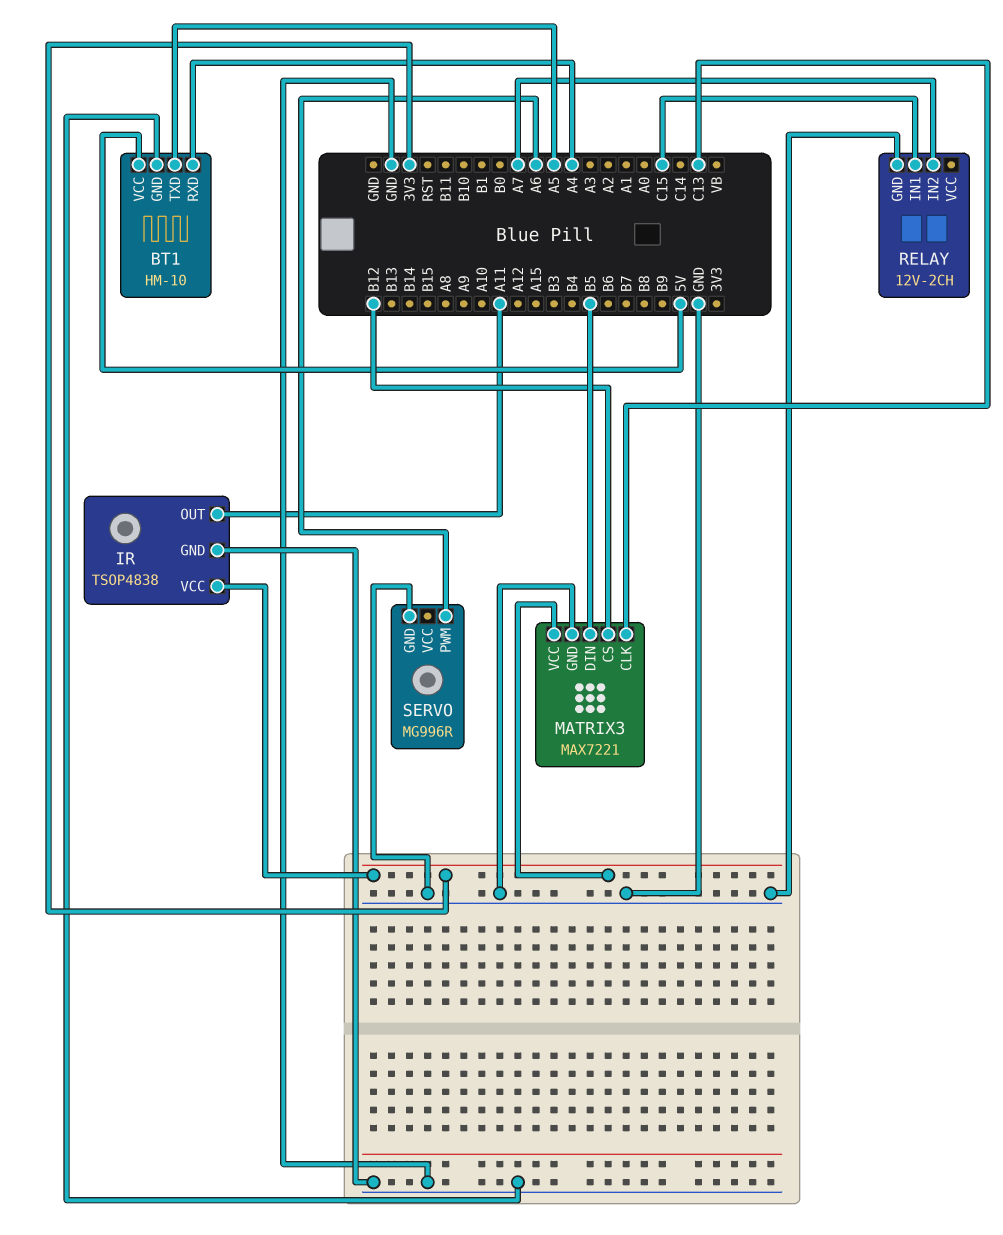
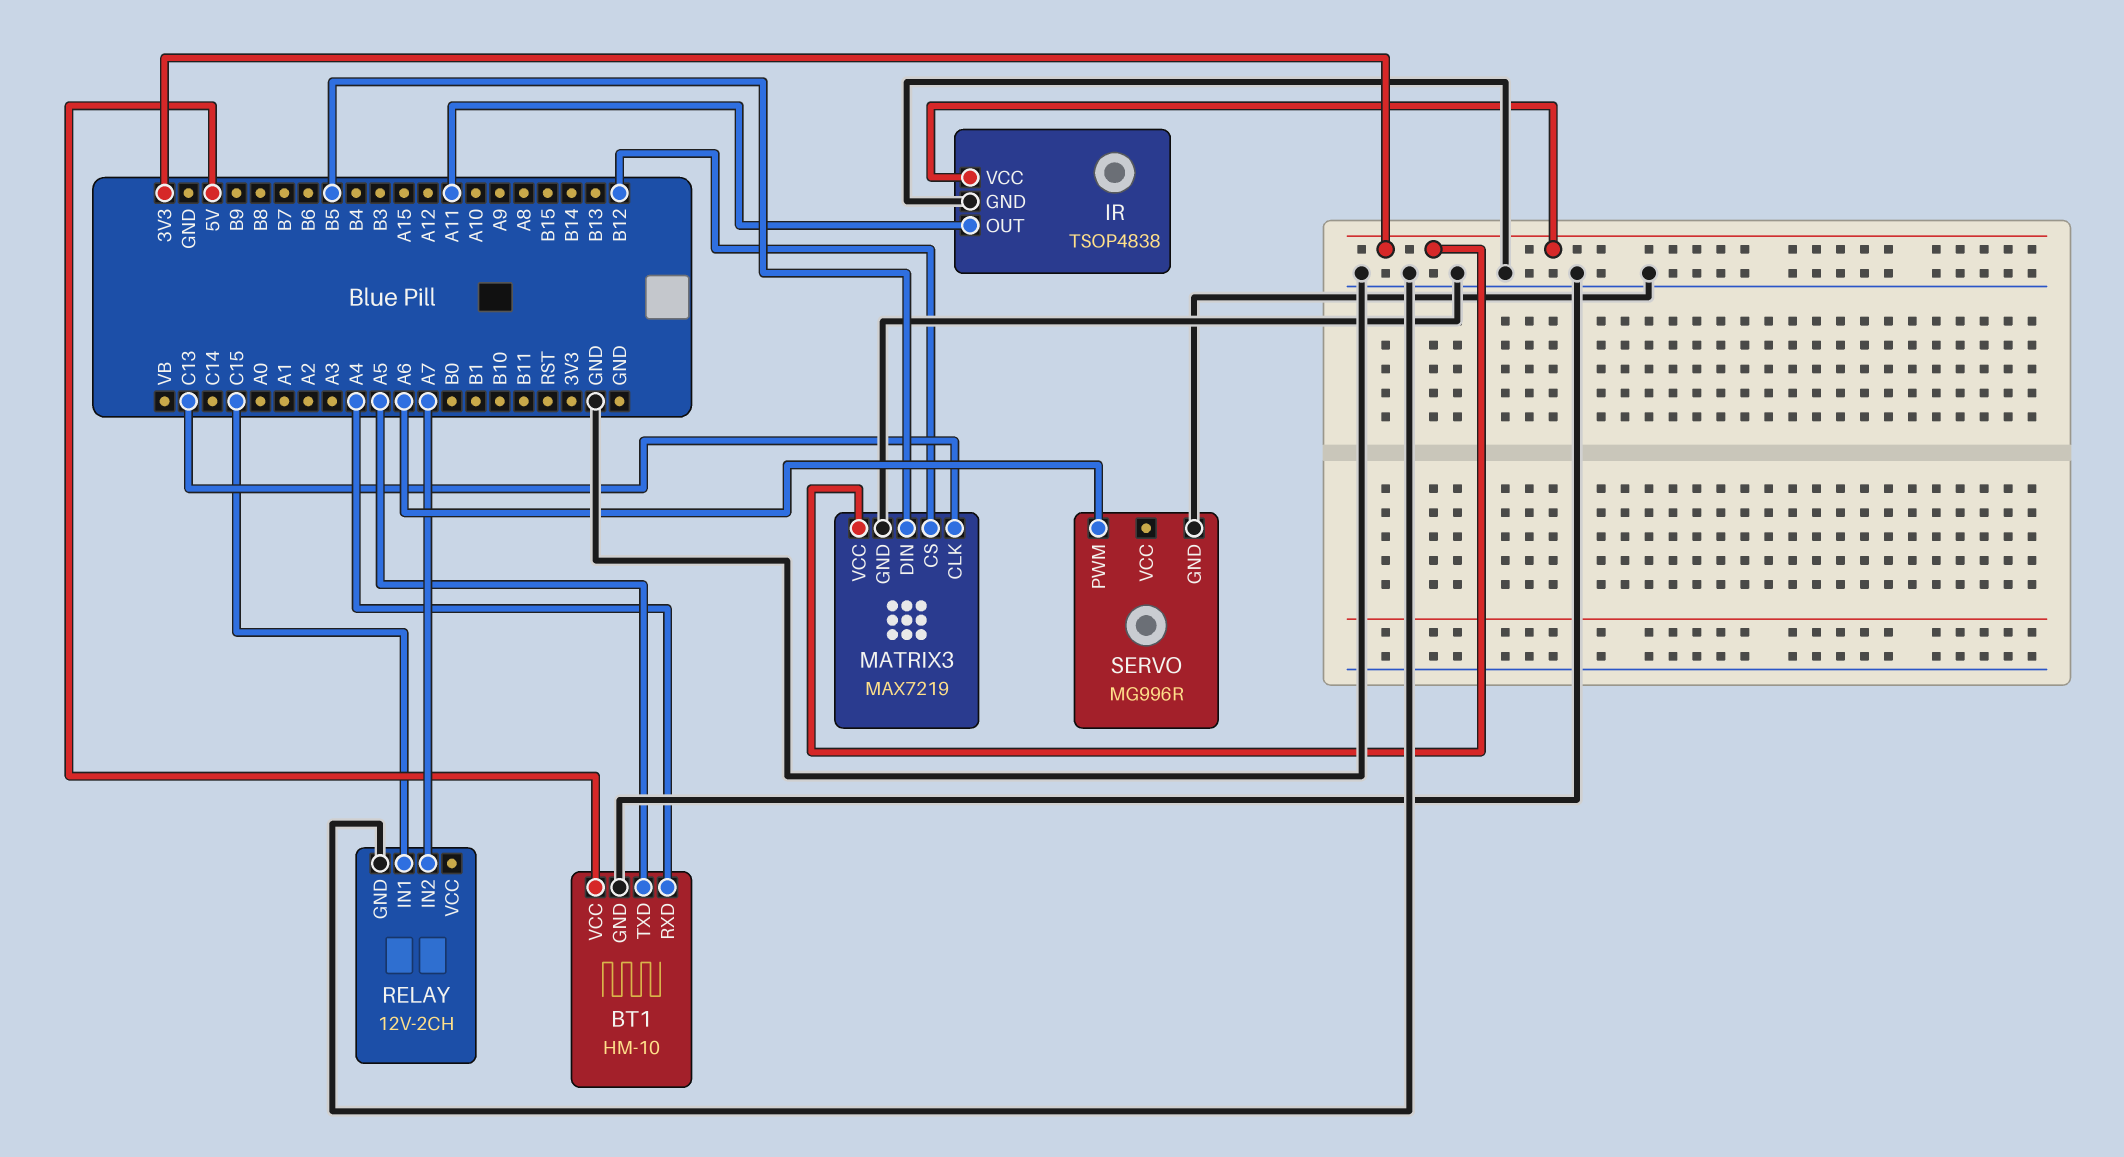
MATRIX3: MAX7221 -> MAX7219

